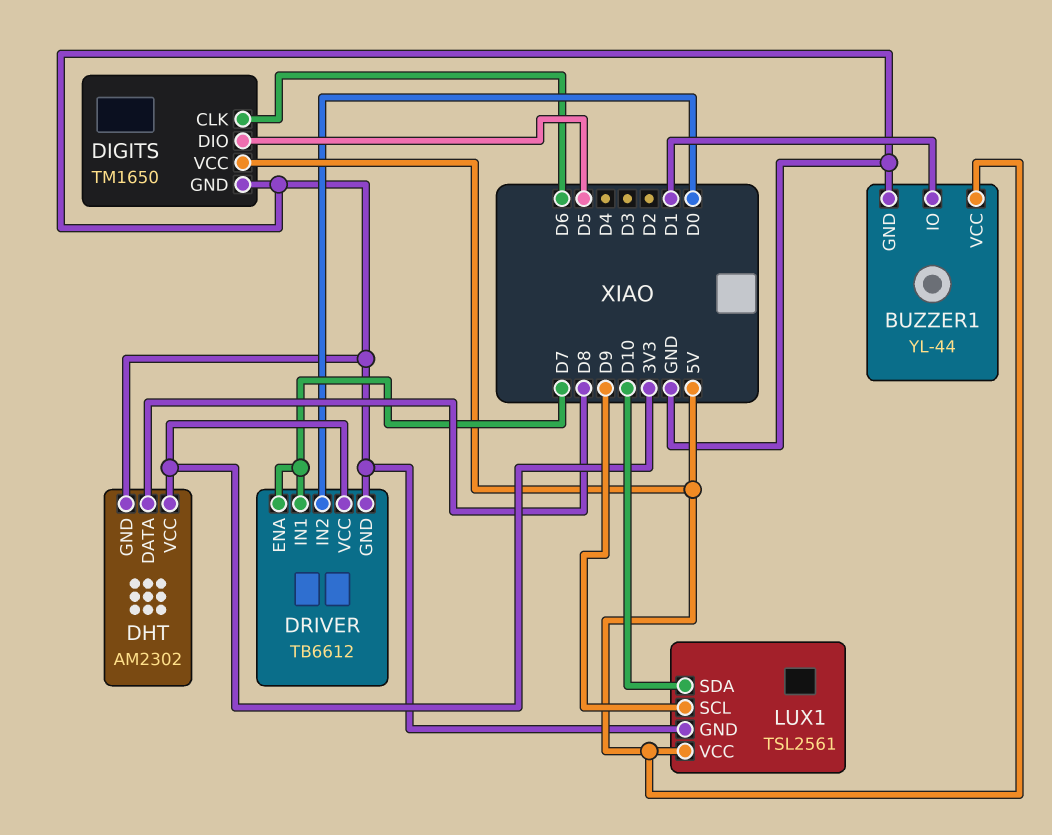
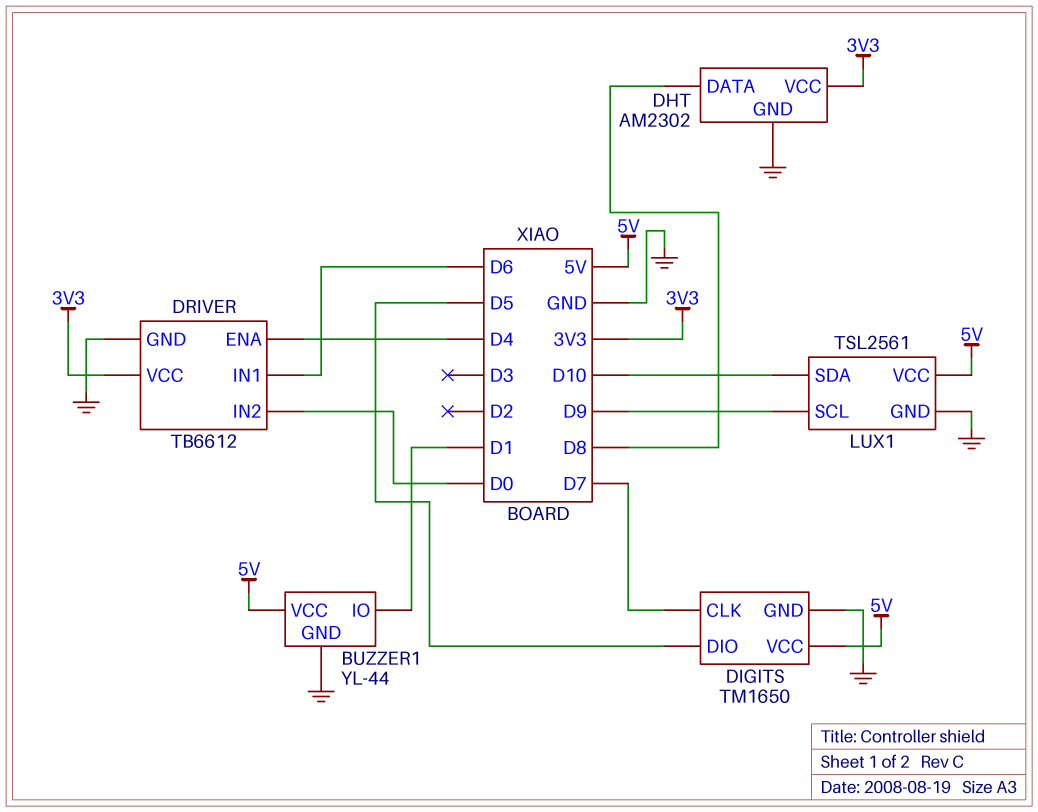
DIGITS pin CLK: D6 -> D7
DRIVER pin ENA: D7 -> D4
DRIVER pin IN1: D7 -> D6

